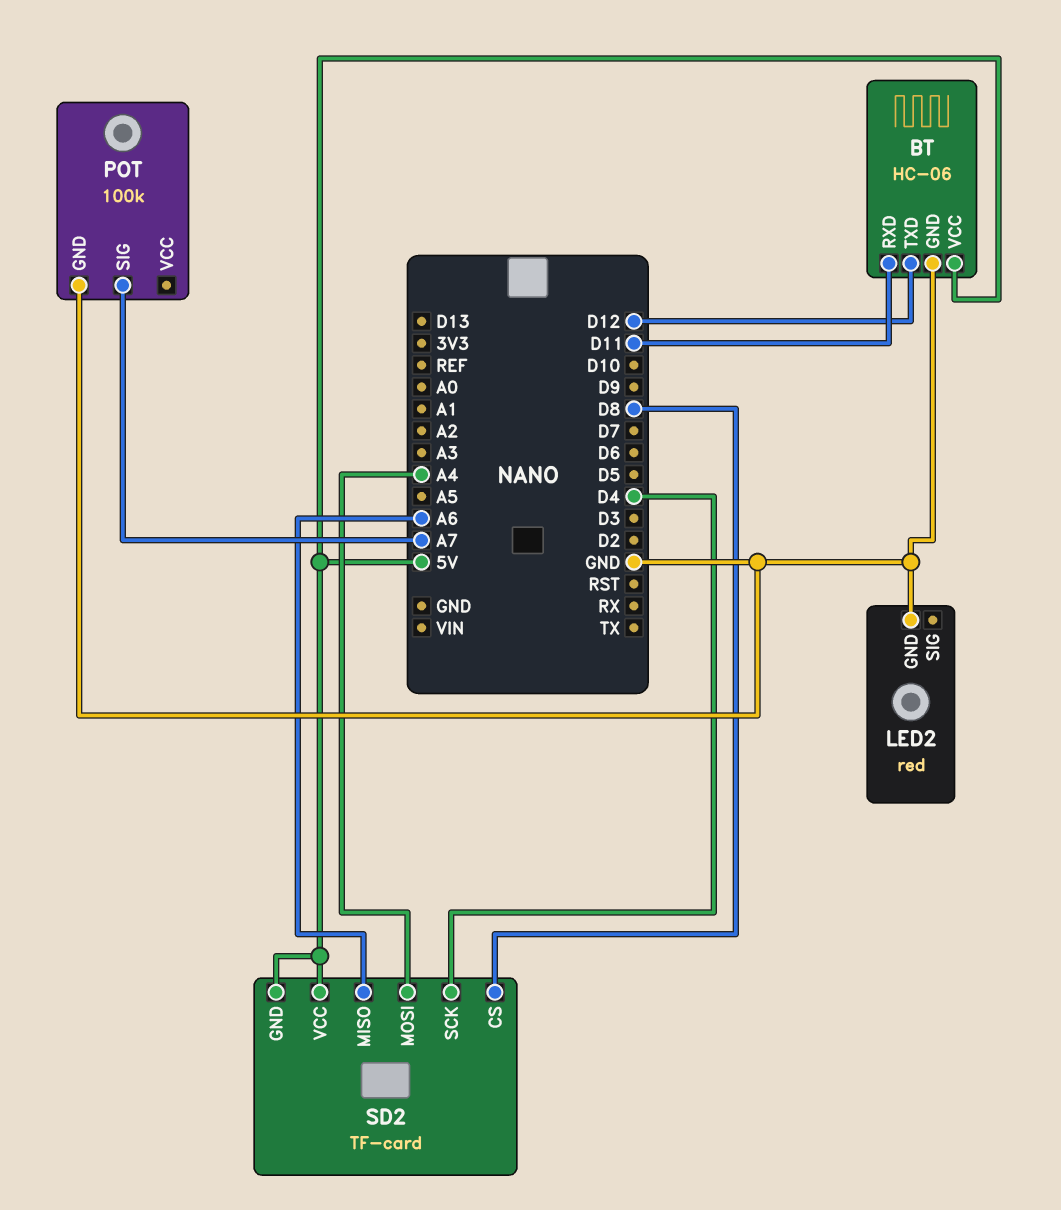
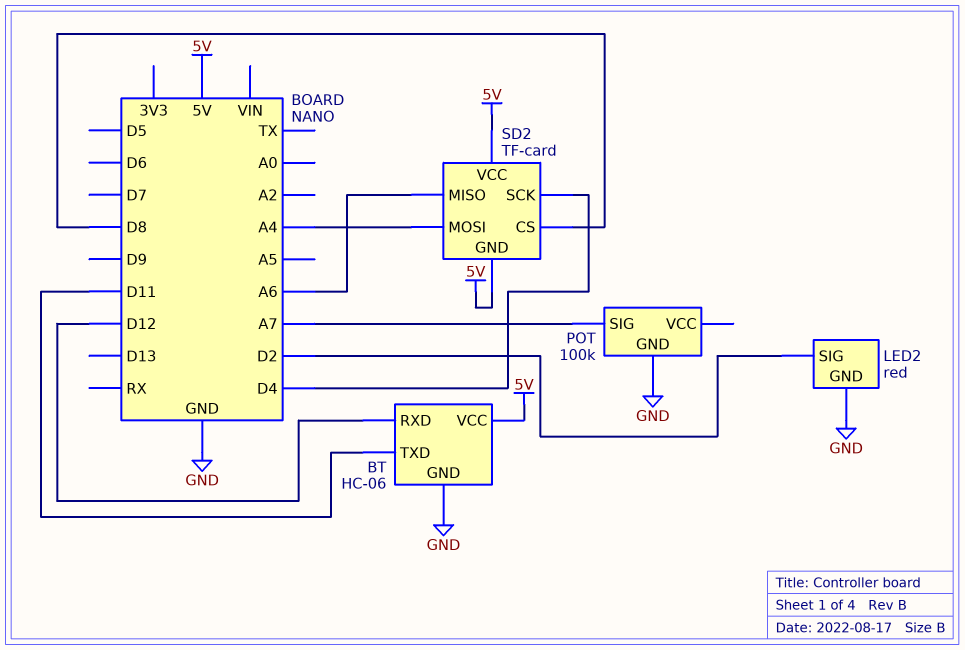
BT pin RXD: D11 -> D12
BT pin TXD: D12 -> D11
LED2 pin SIG: none -> D2

